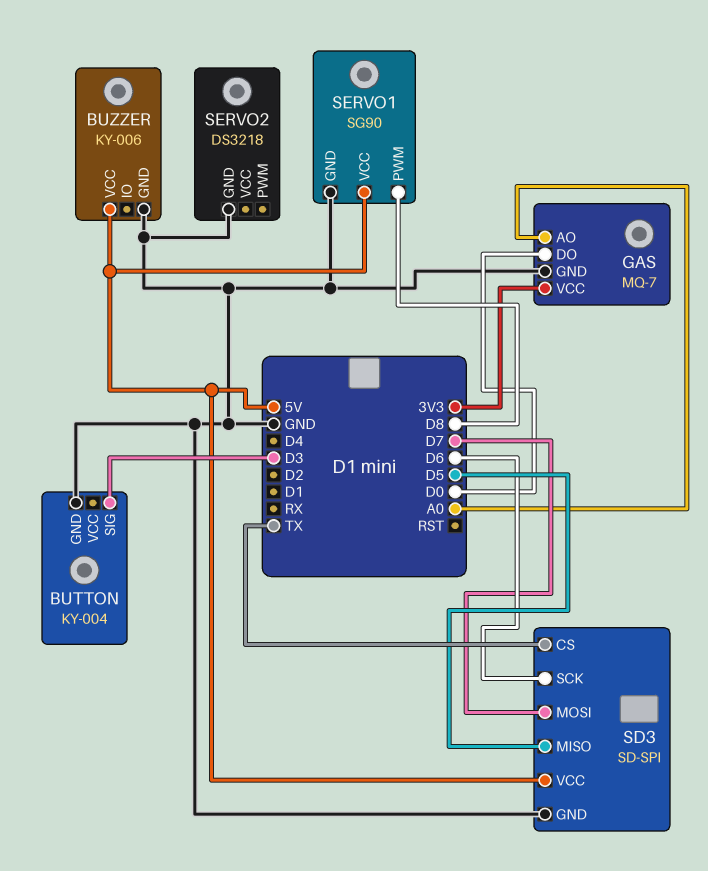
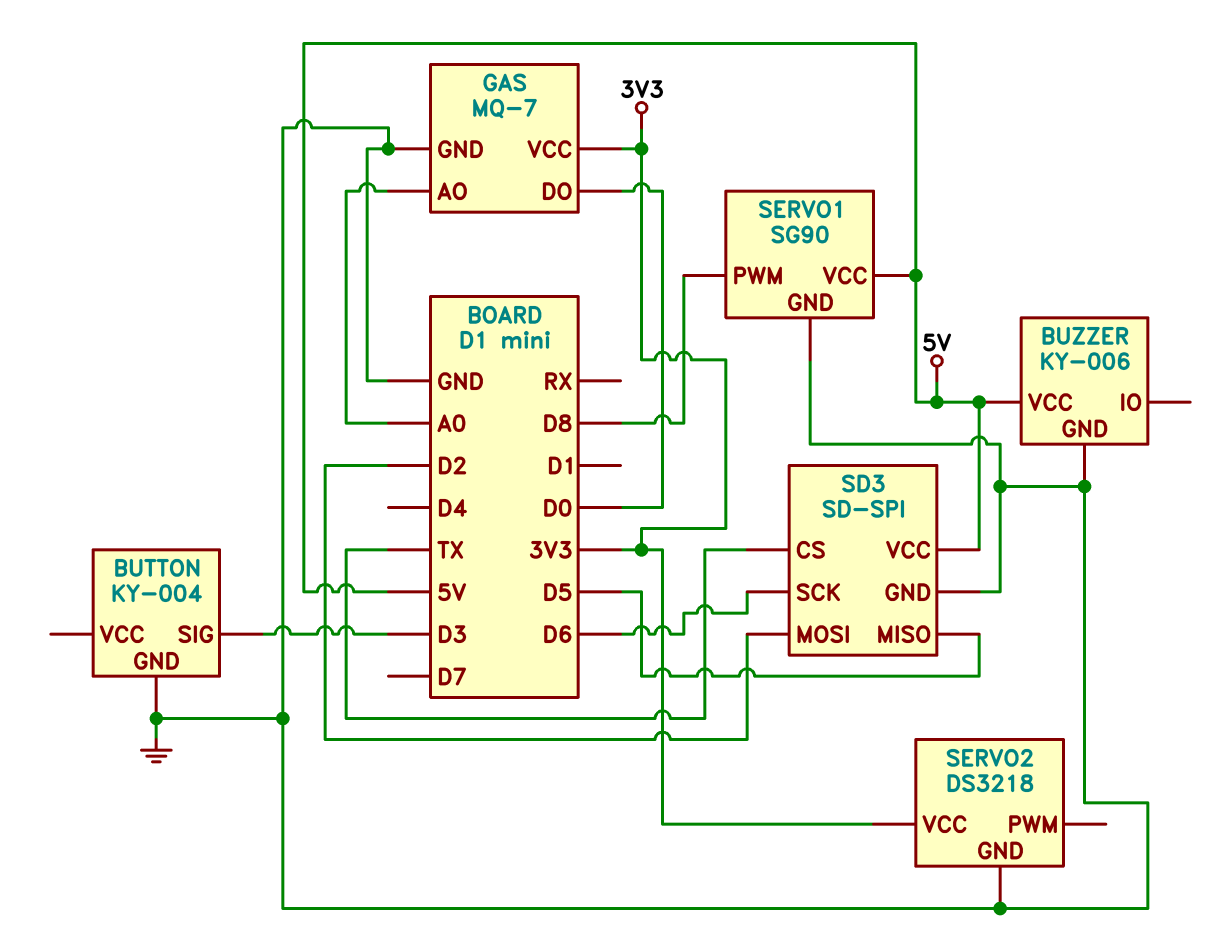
SD3 pin MOSI: D7 -> D2
SERVO2 pin VCC: none -> 3V3

